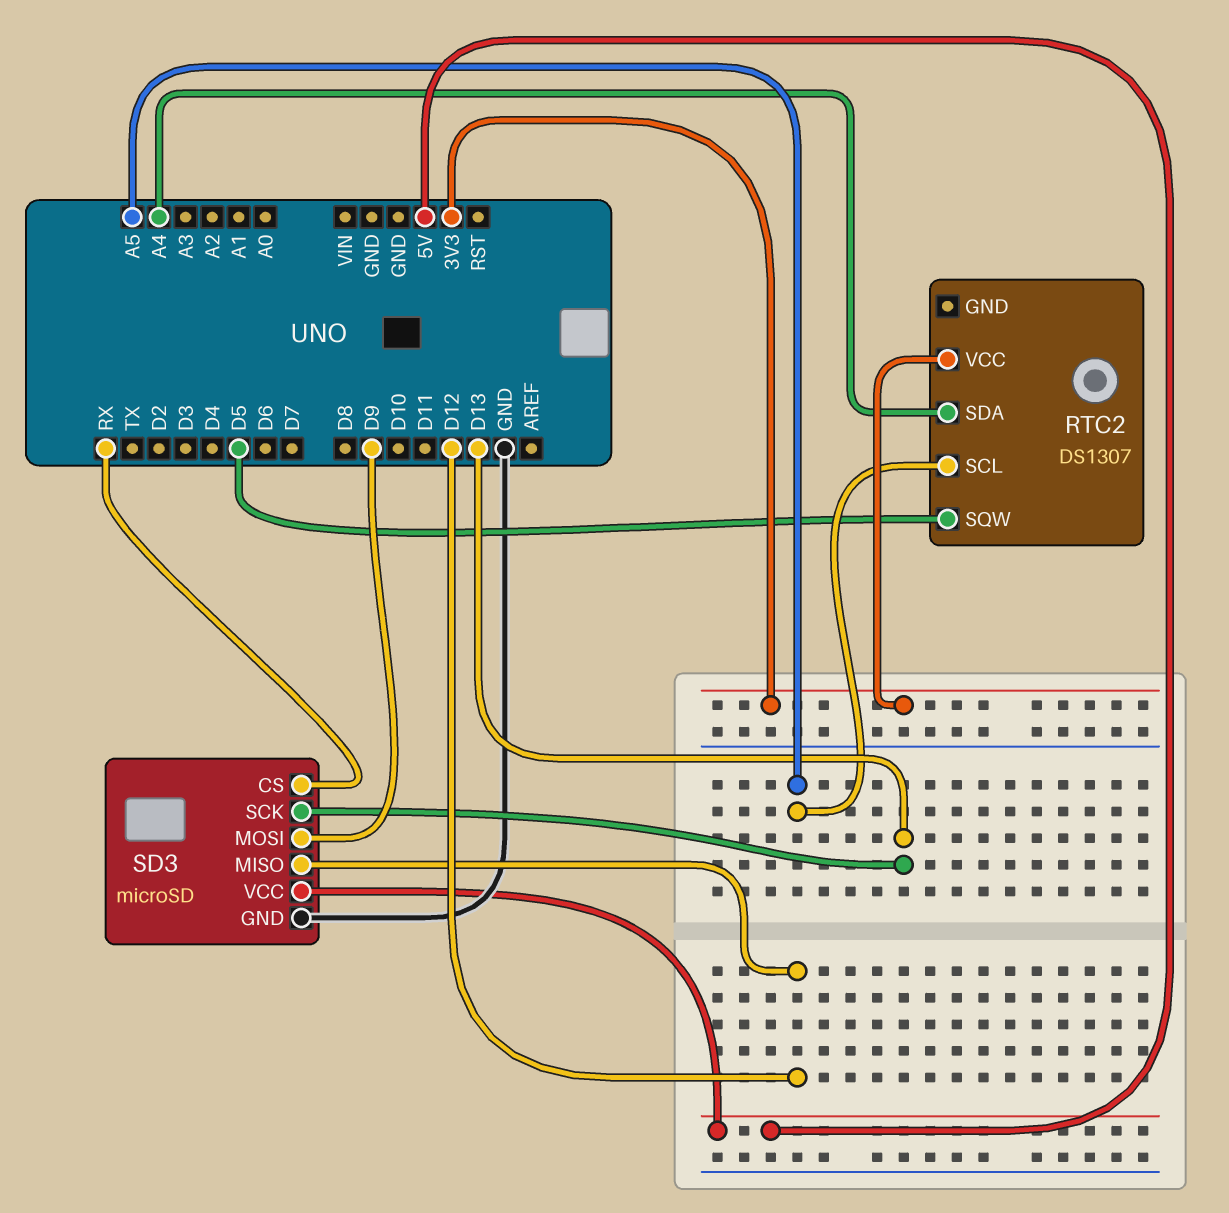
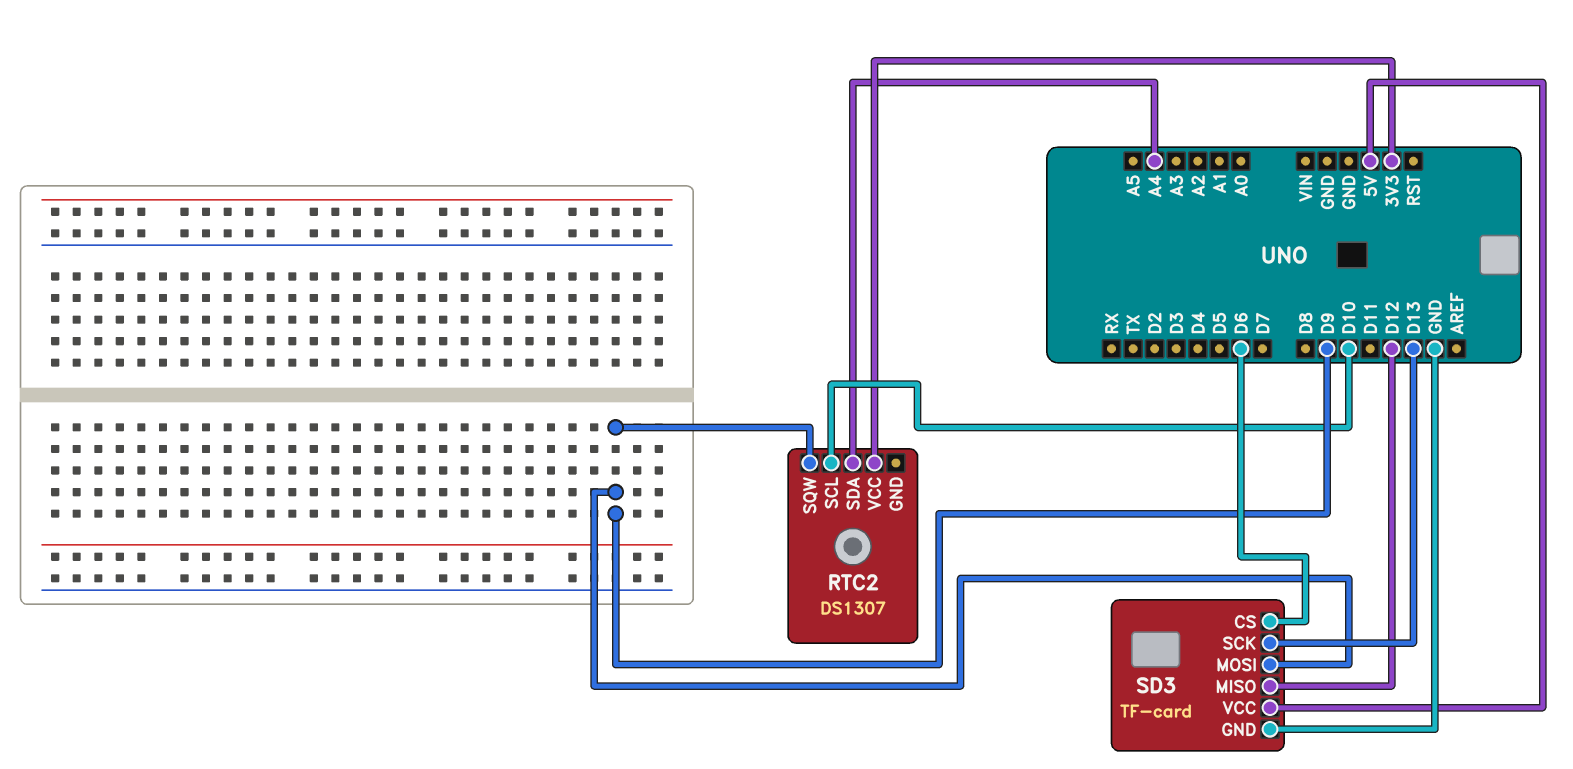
RTC2 pin SCL: A5 -> D10
RTC2 pin SQW: D5 -> D9
SD3: microSD -> TF-card
SD3 pin CS: RX -> D6

